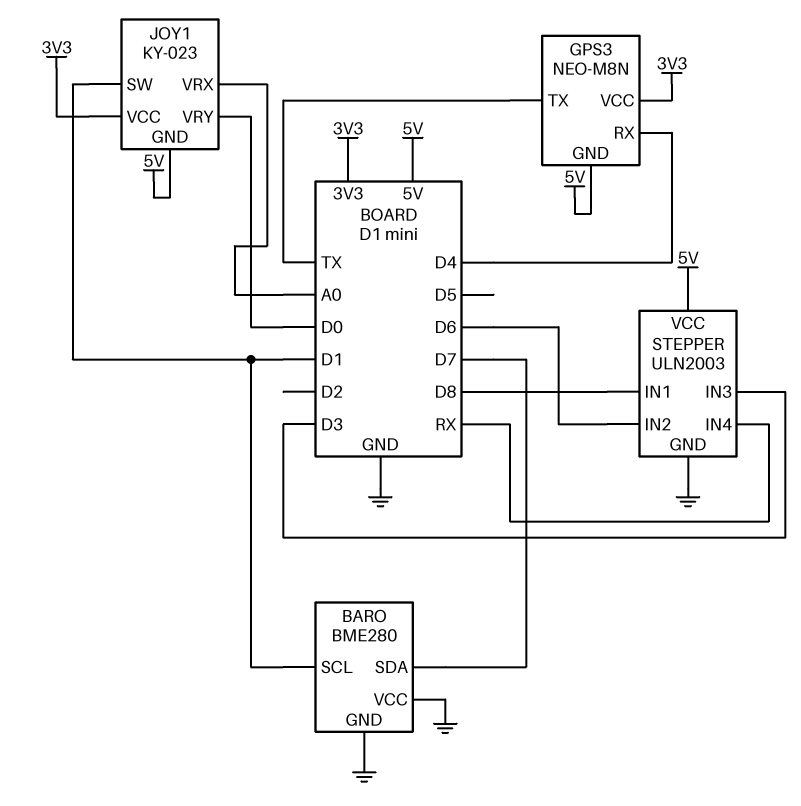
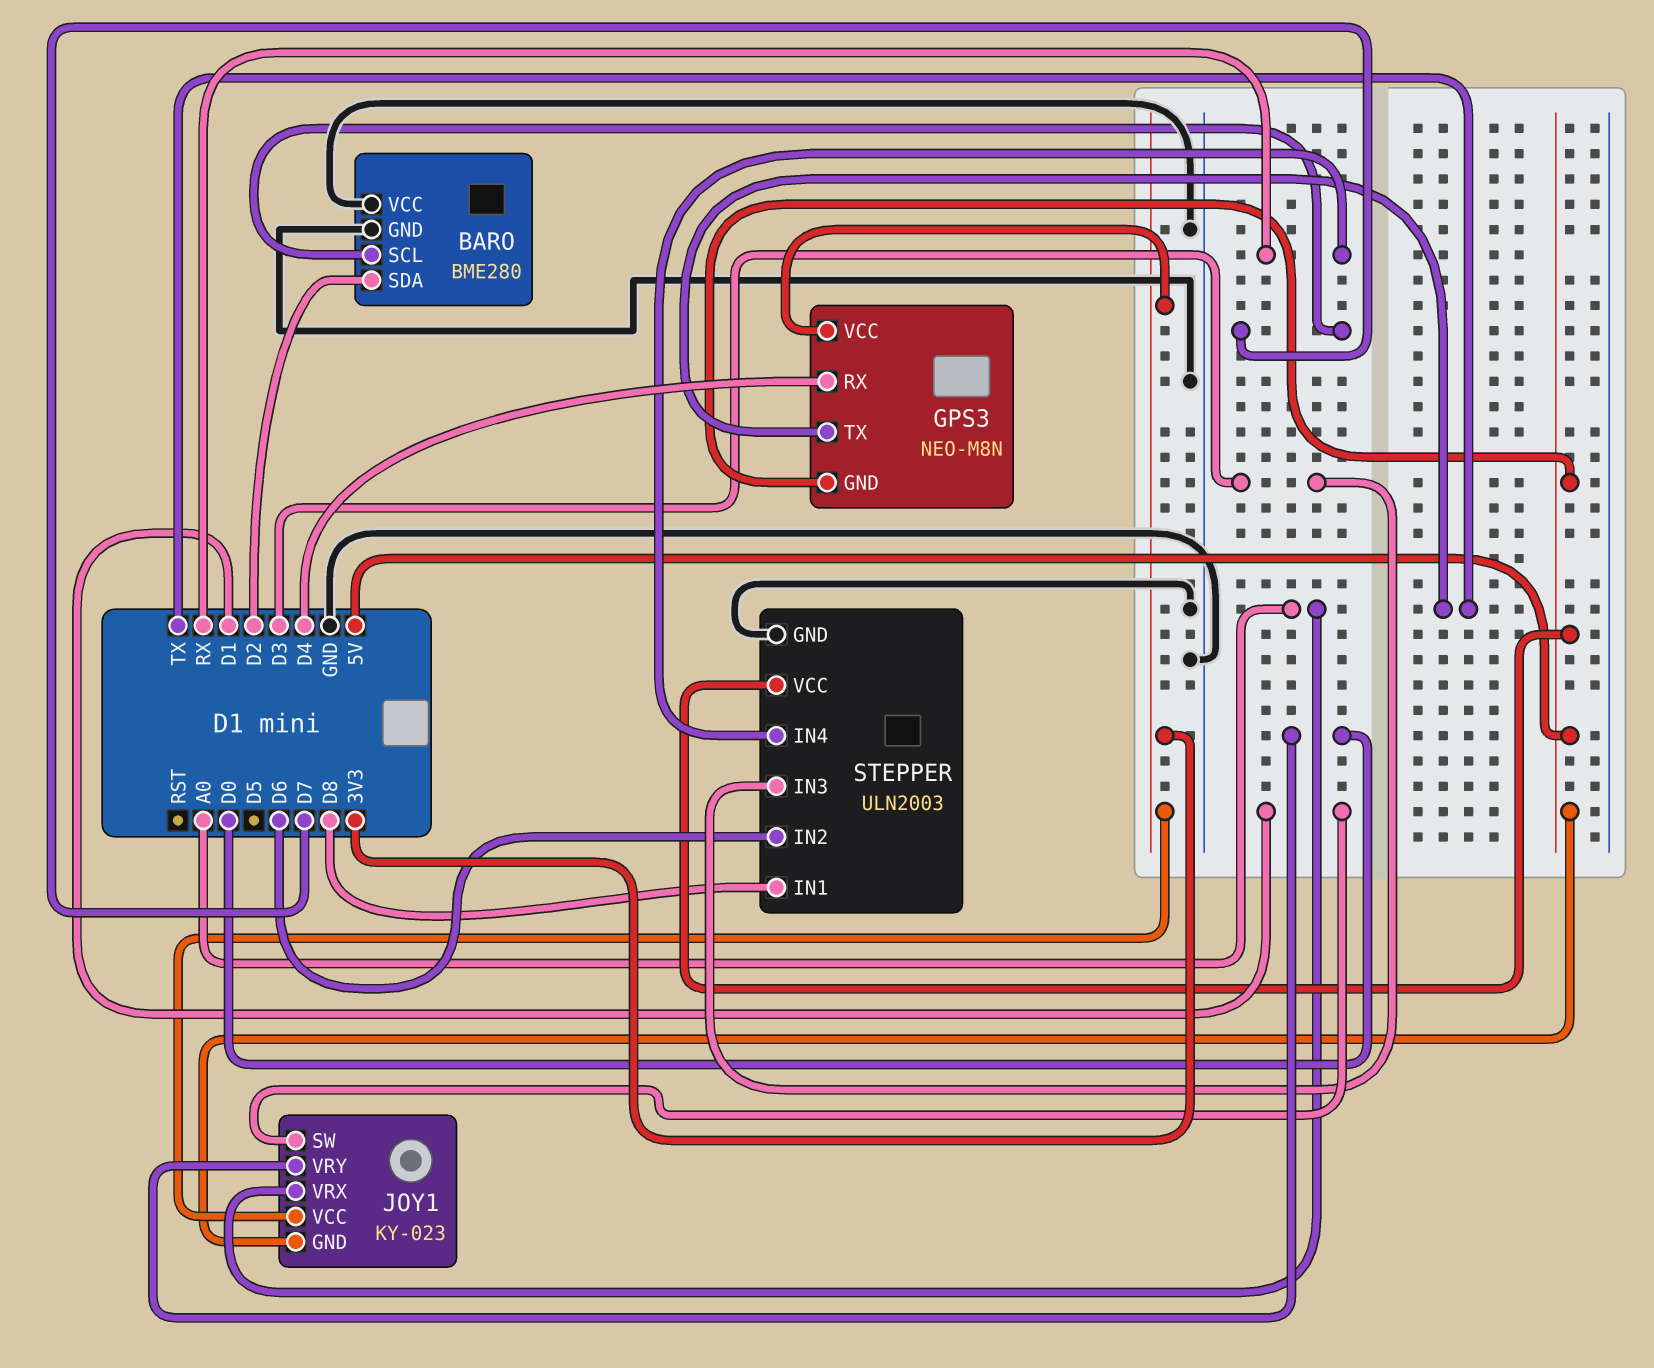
BARO pin SCL: D1 -> D7
BARO pin SDA: D7 -> D2

